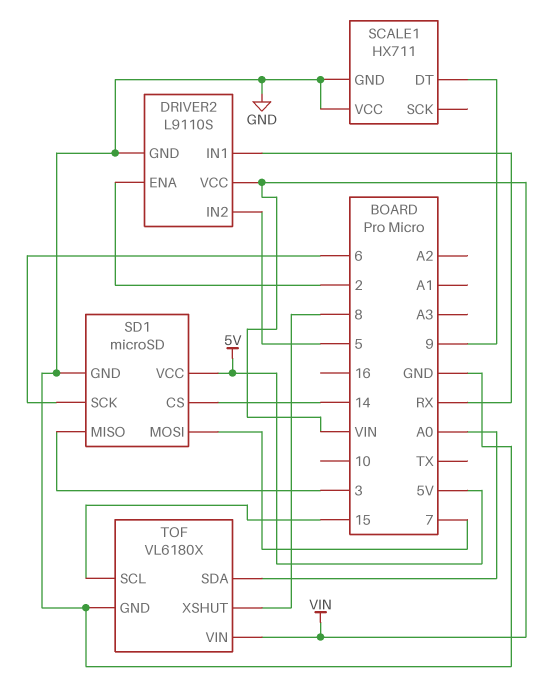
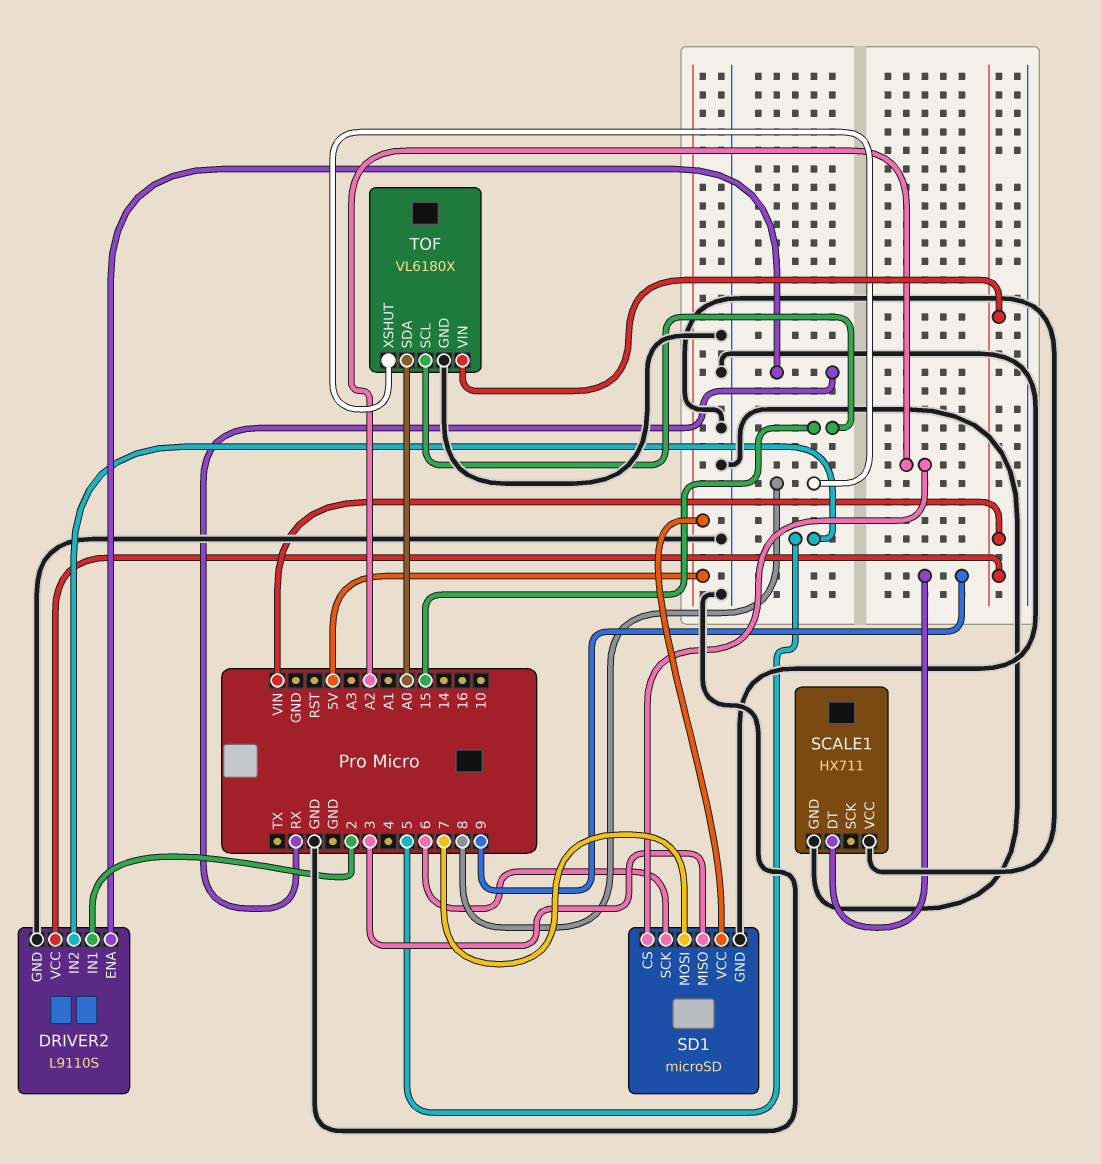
DRIVER2 pin ENA: 2 -> RX
DRIVER2 pin IN1: RX -> 2
SD1 pin CS: 14 -> A2

